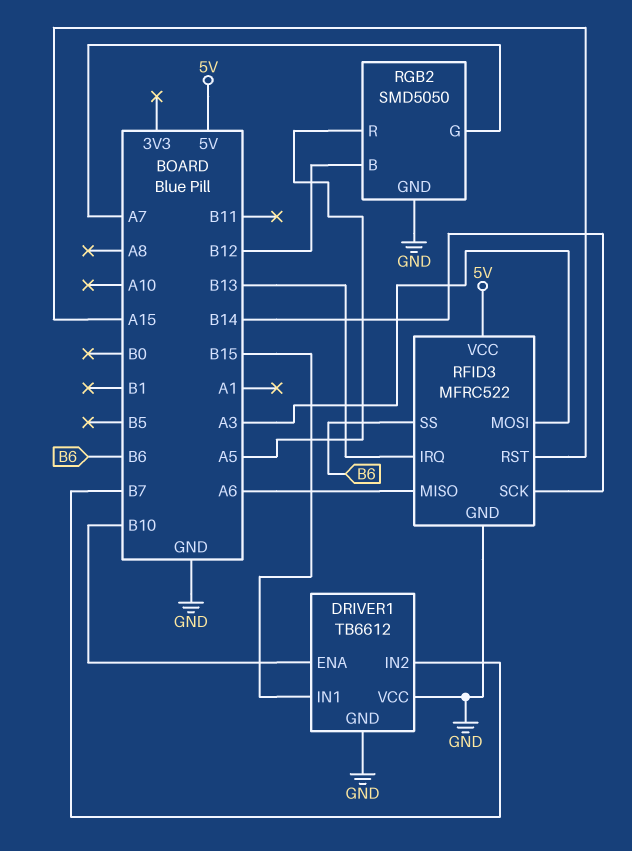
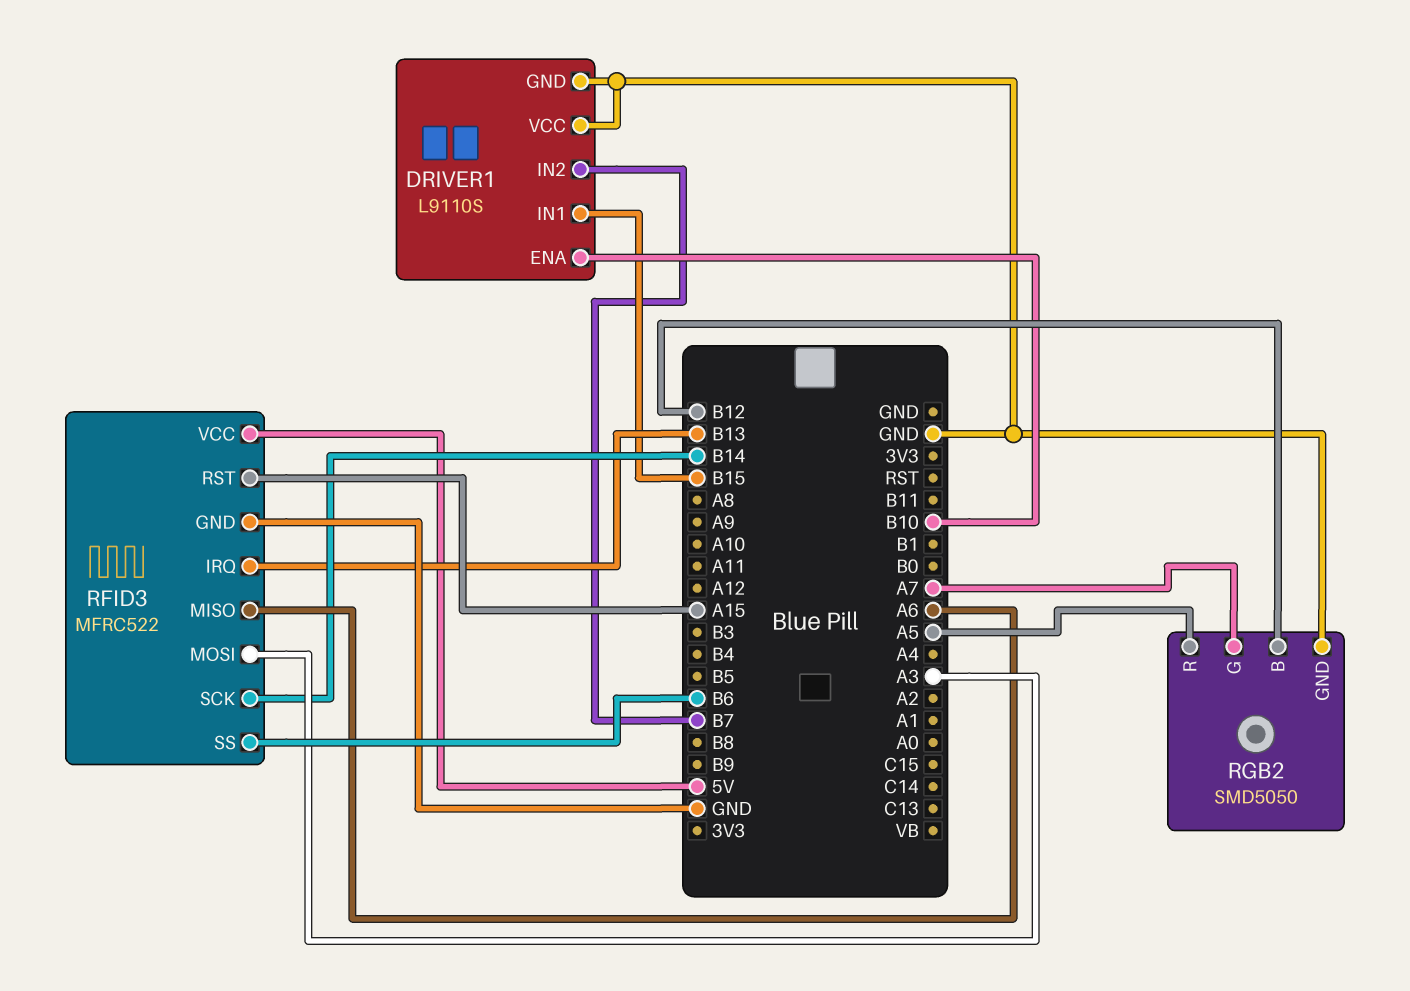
DRIVER1: TB6612 -> L9110S

